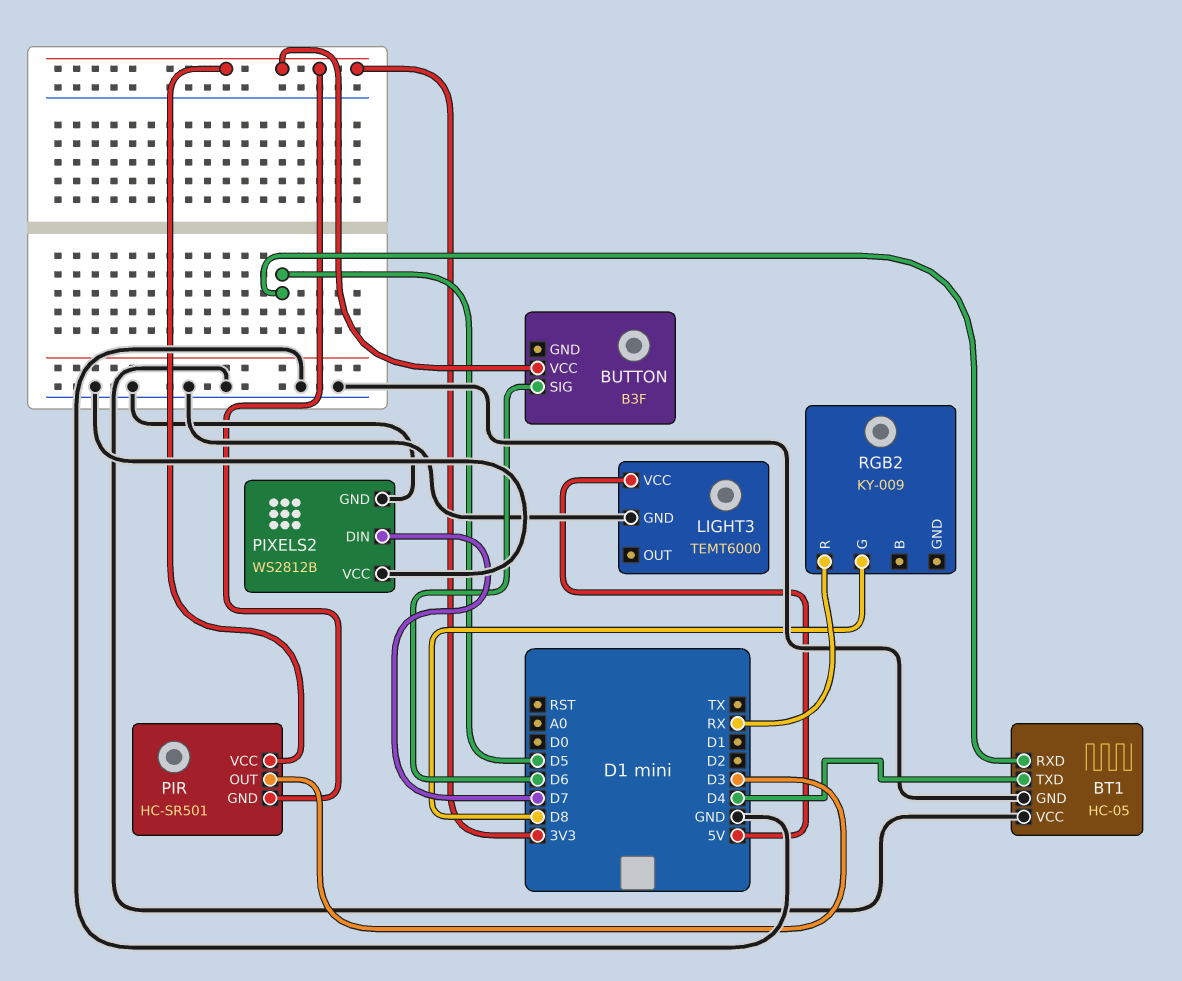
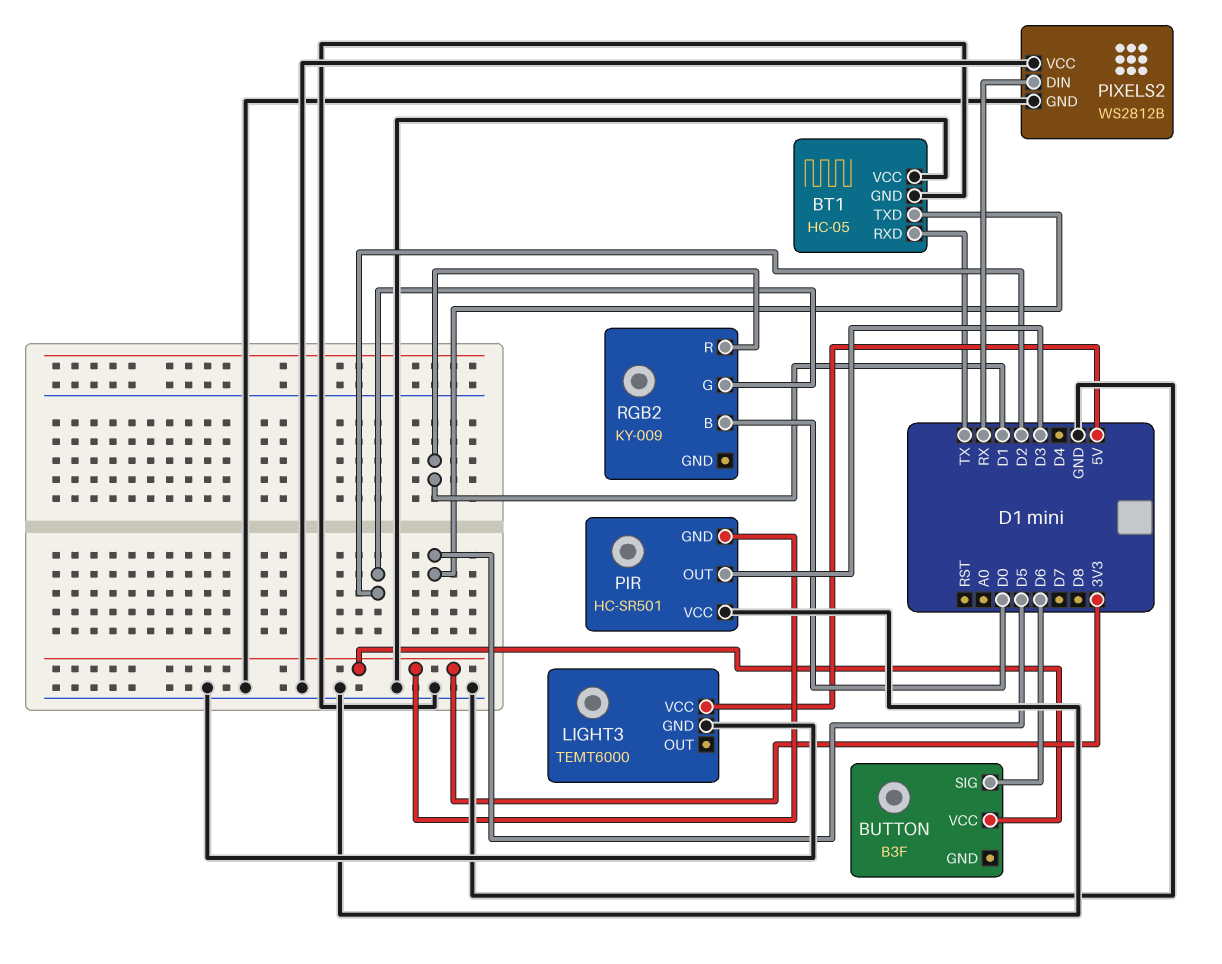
BT1 pin RXD: D5 -> TX
BT1 pin TXD: D4 -> D5
PIR pin VCC: 3V3 -> GND
PIXELS2 pin DIN: D7 -> RX
RGB2 pin B: none -> D0
RGB2 pin G: D8 -> D2
RGB2 pin R: RX -> D1

